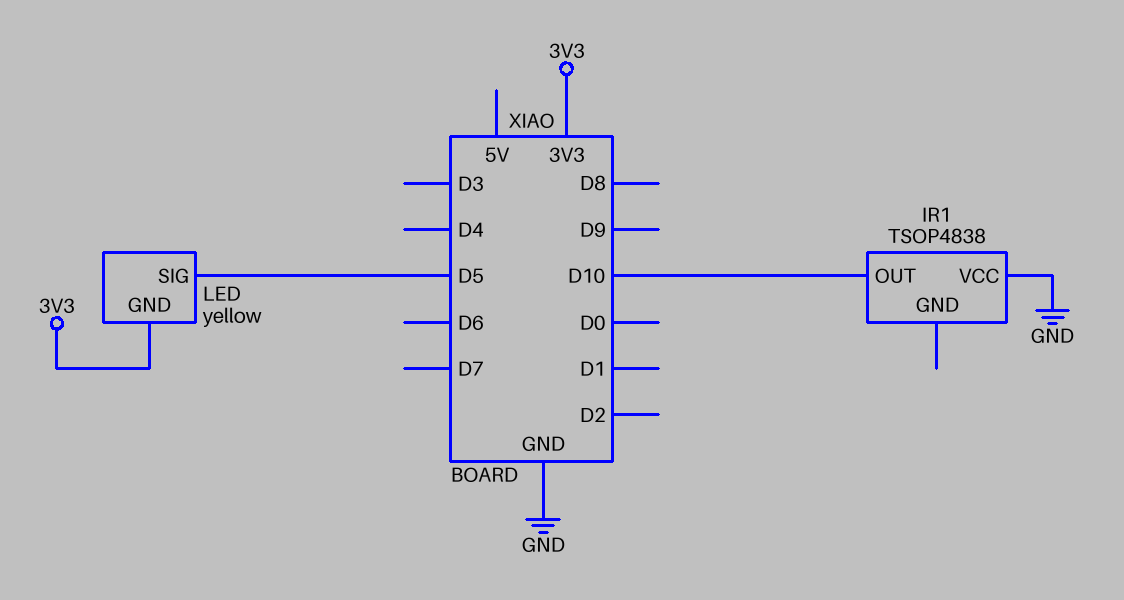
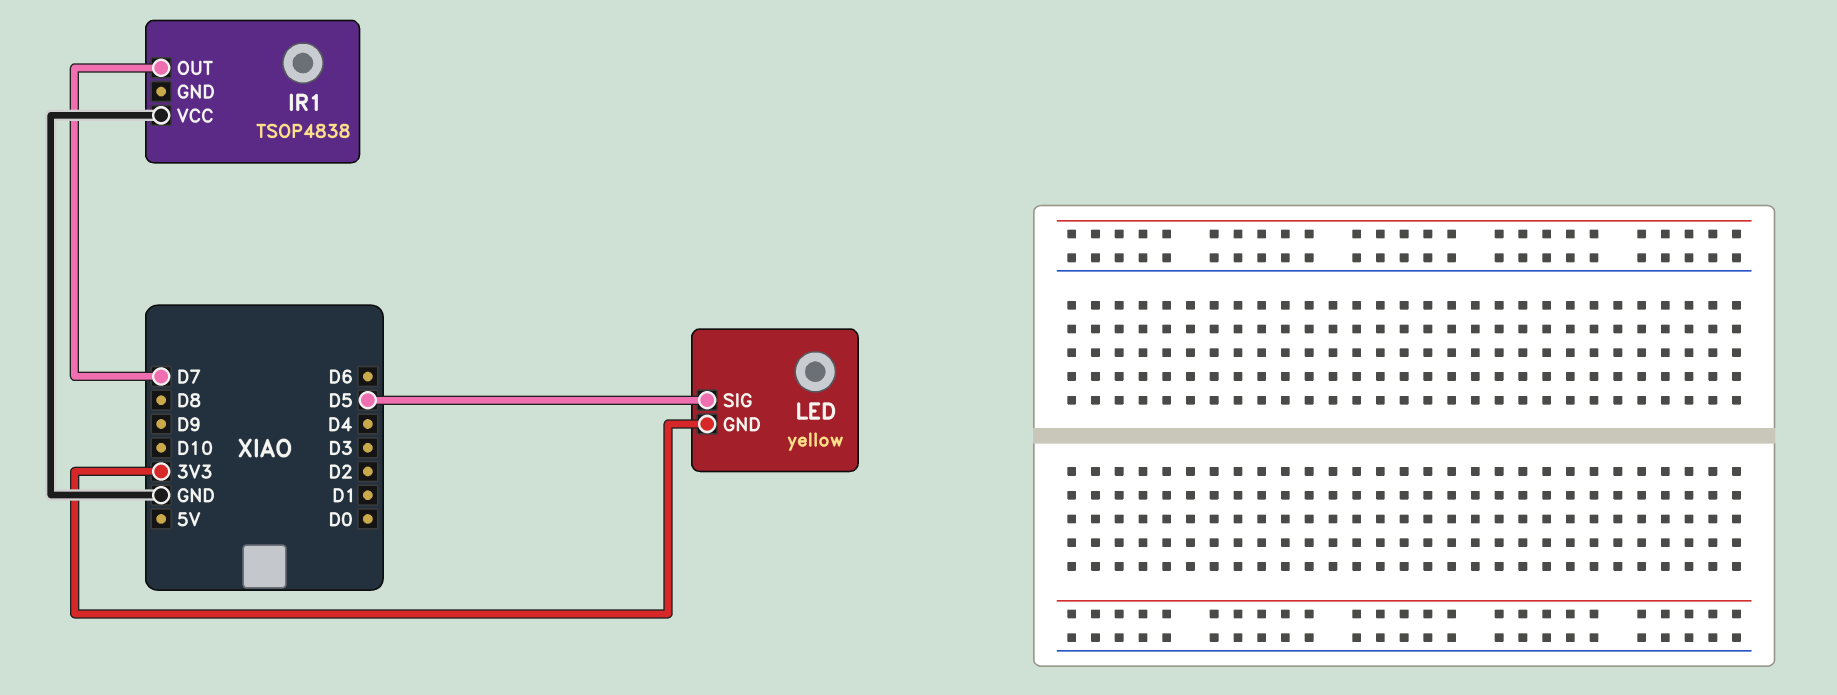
IR1 pin OUT: D10 -> D7

